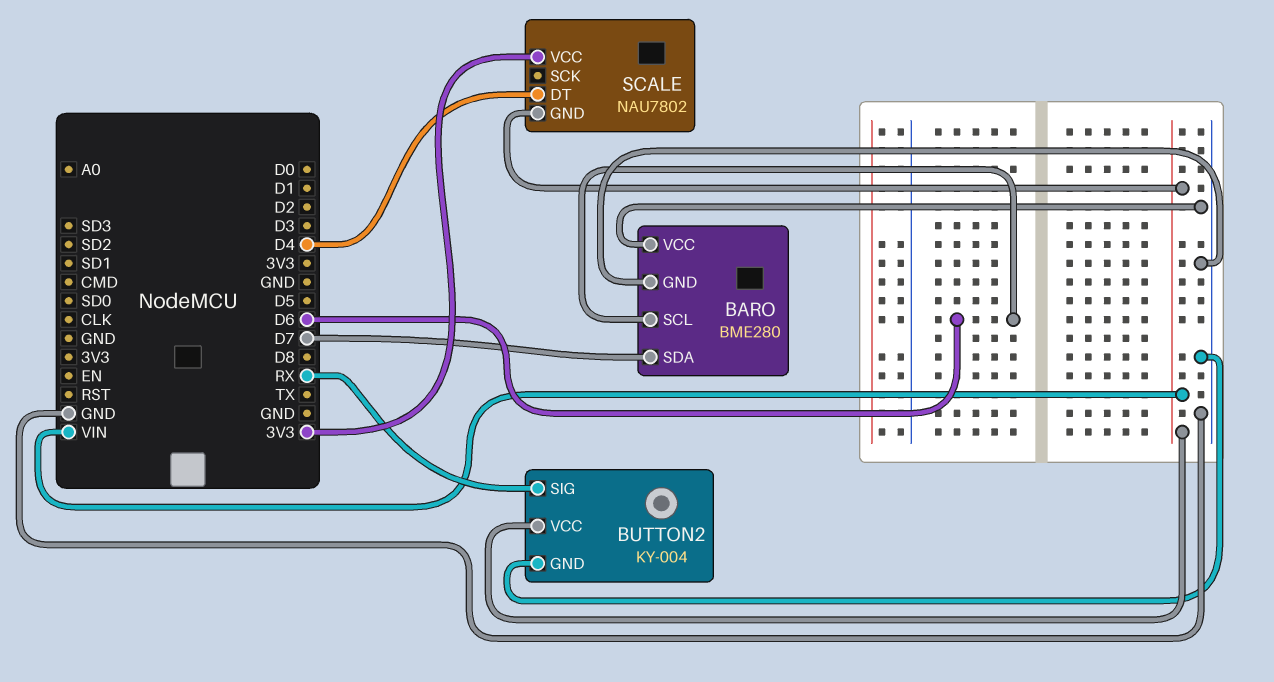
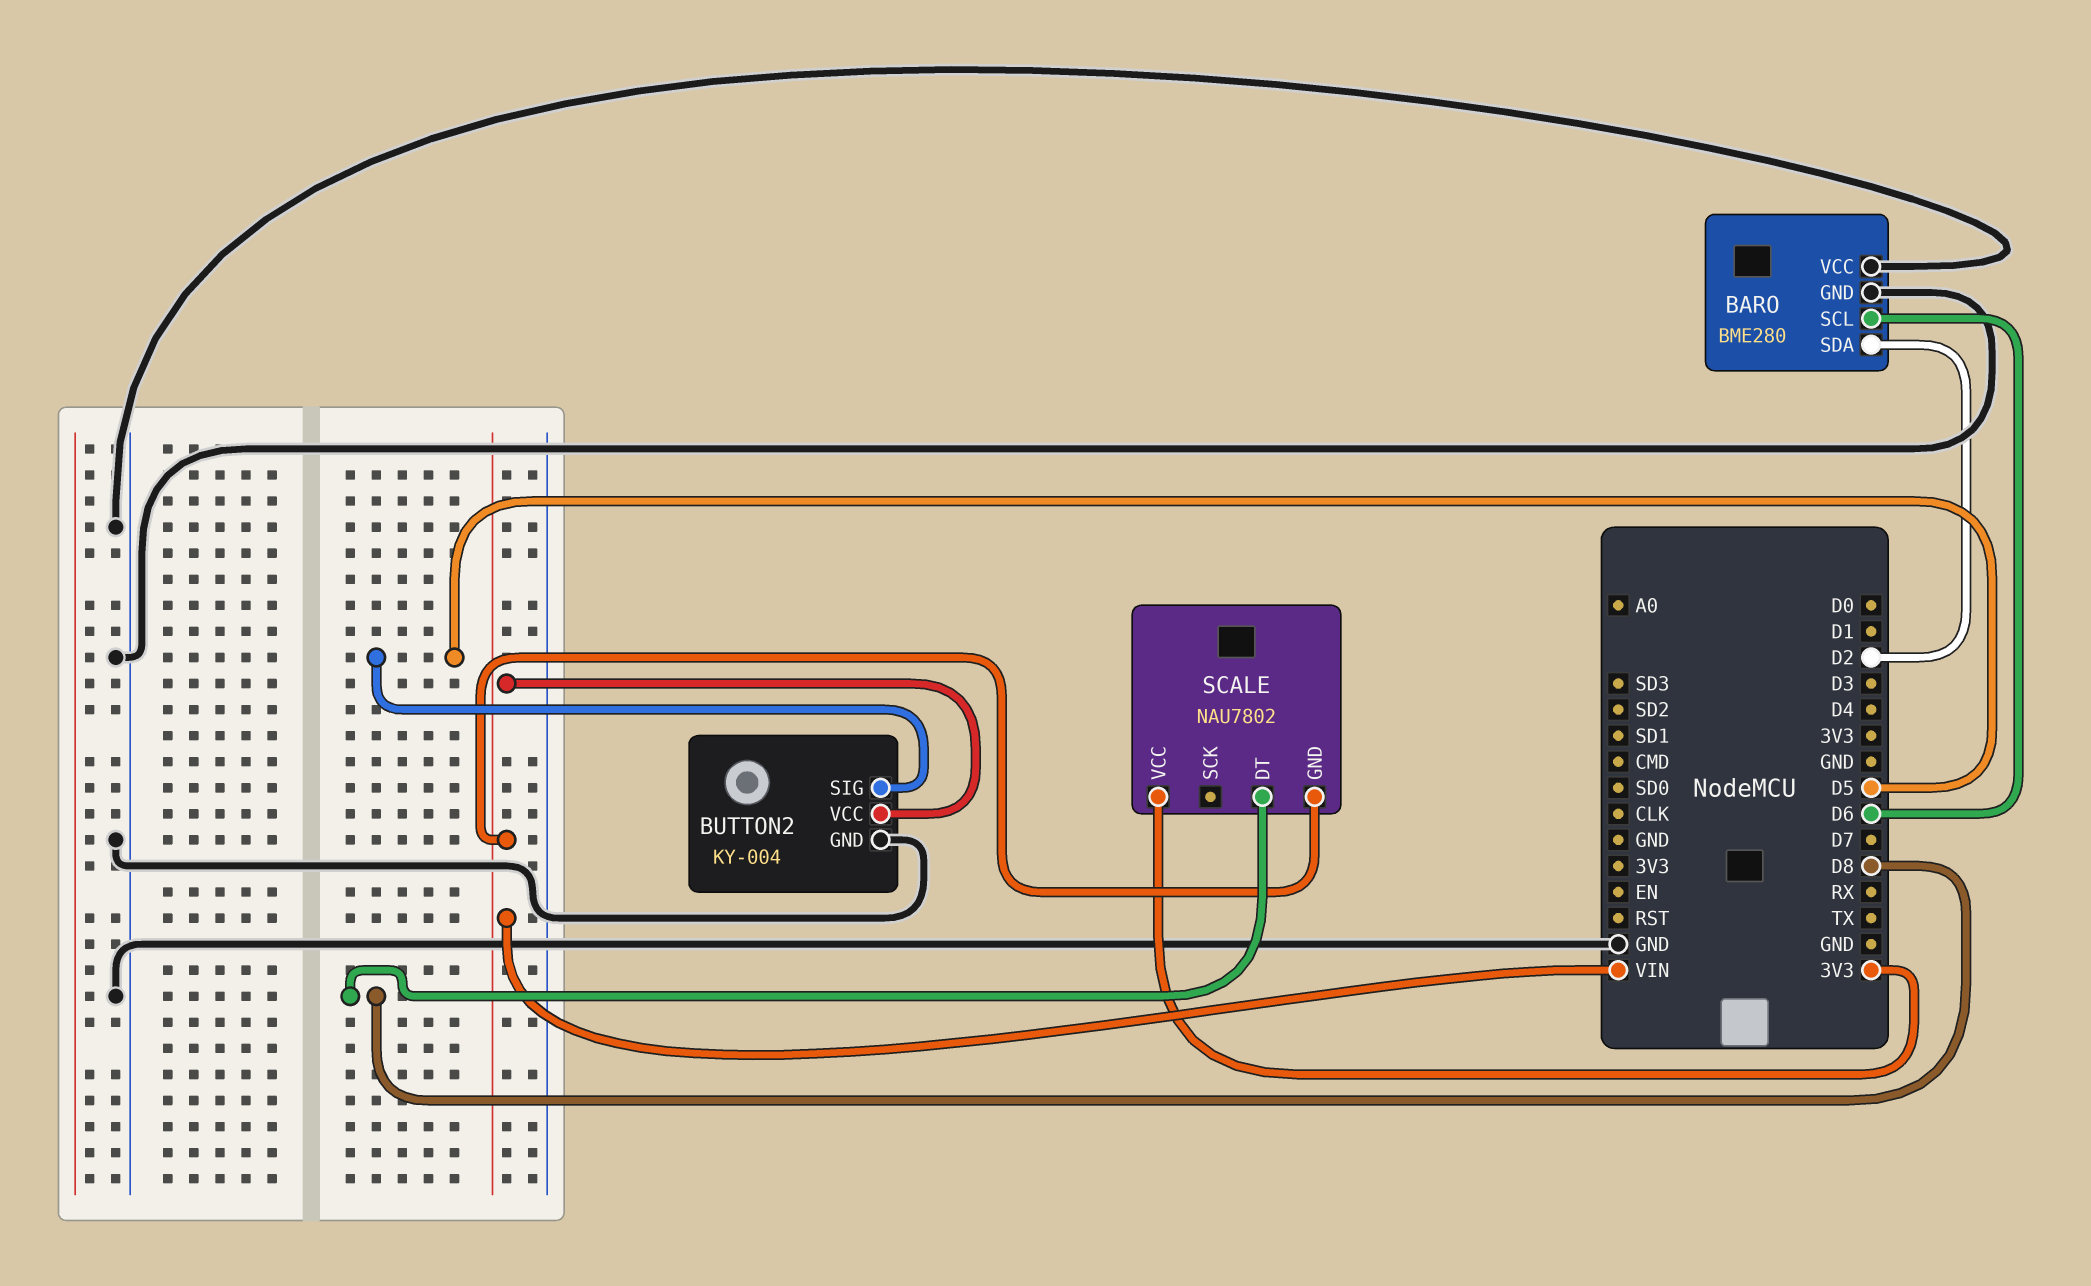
BARO pin SDA: D7 -> D2
BUTTON2 pin SIG: RX -> D5
SCALE pin DT: D4 -> D8

